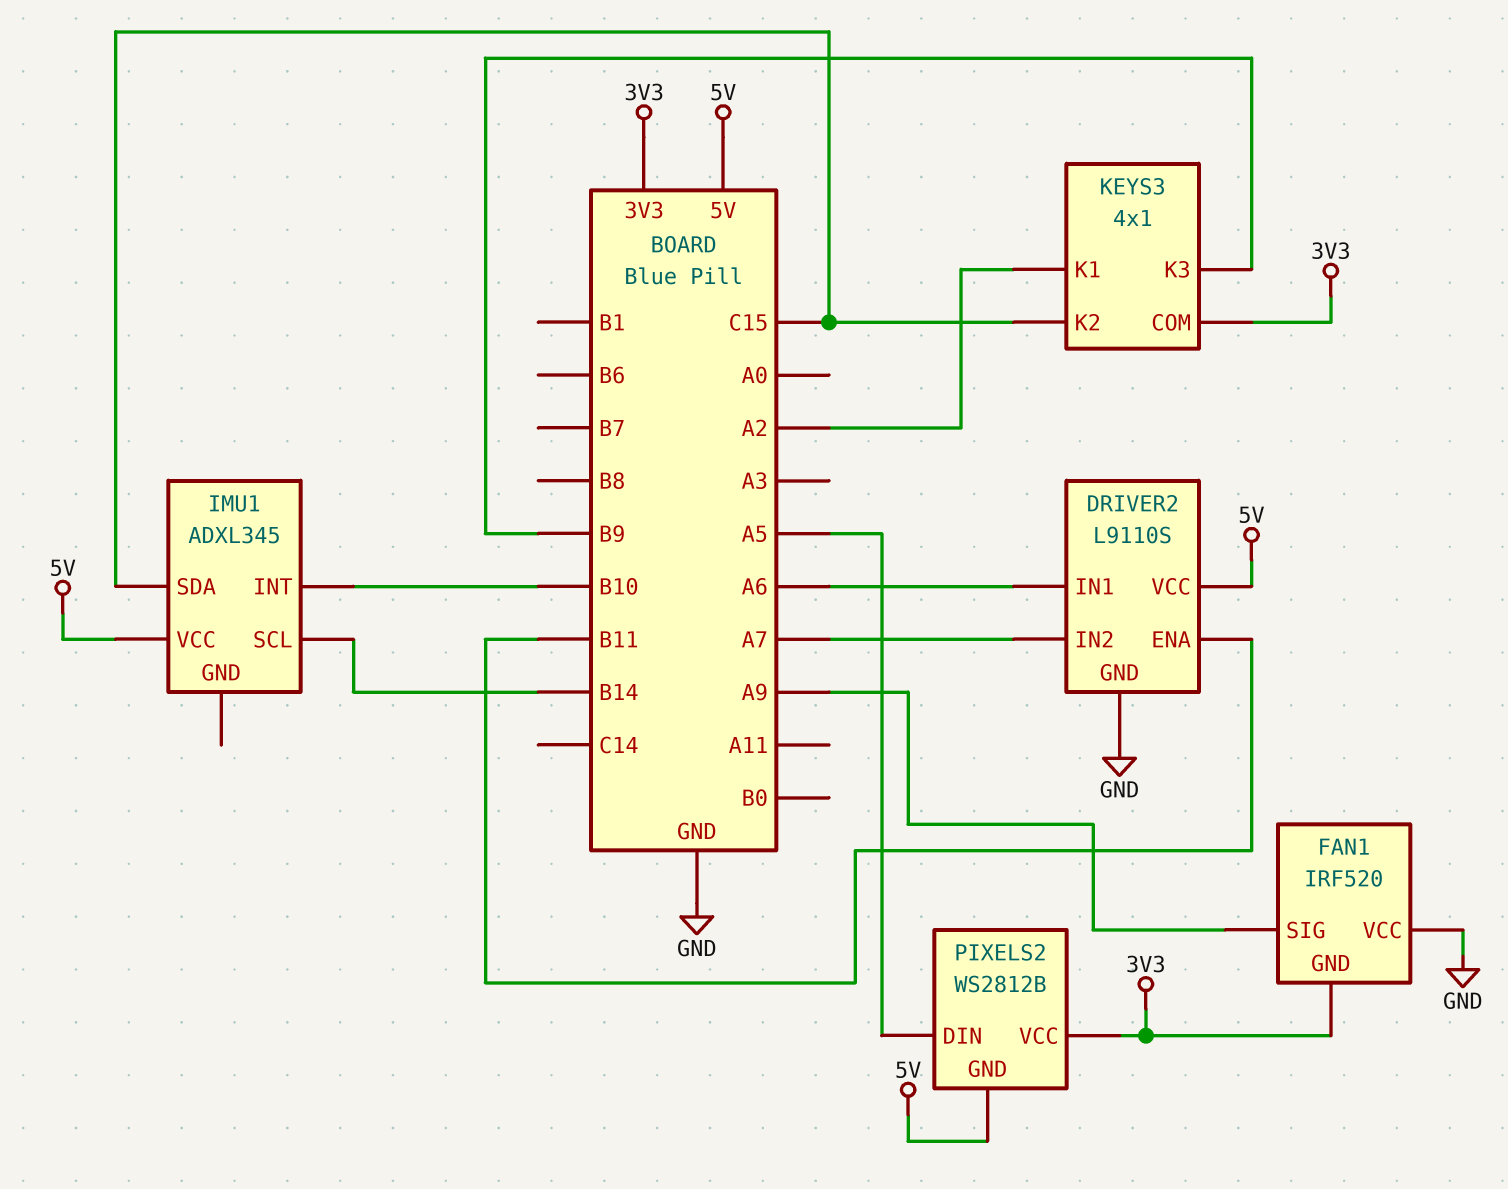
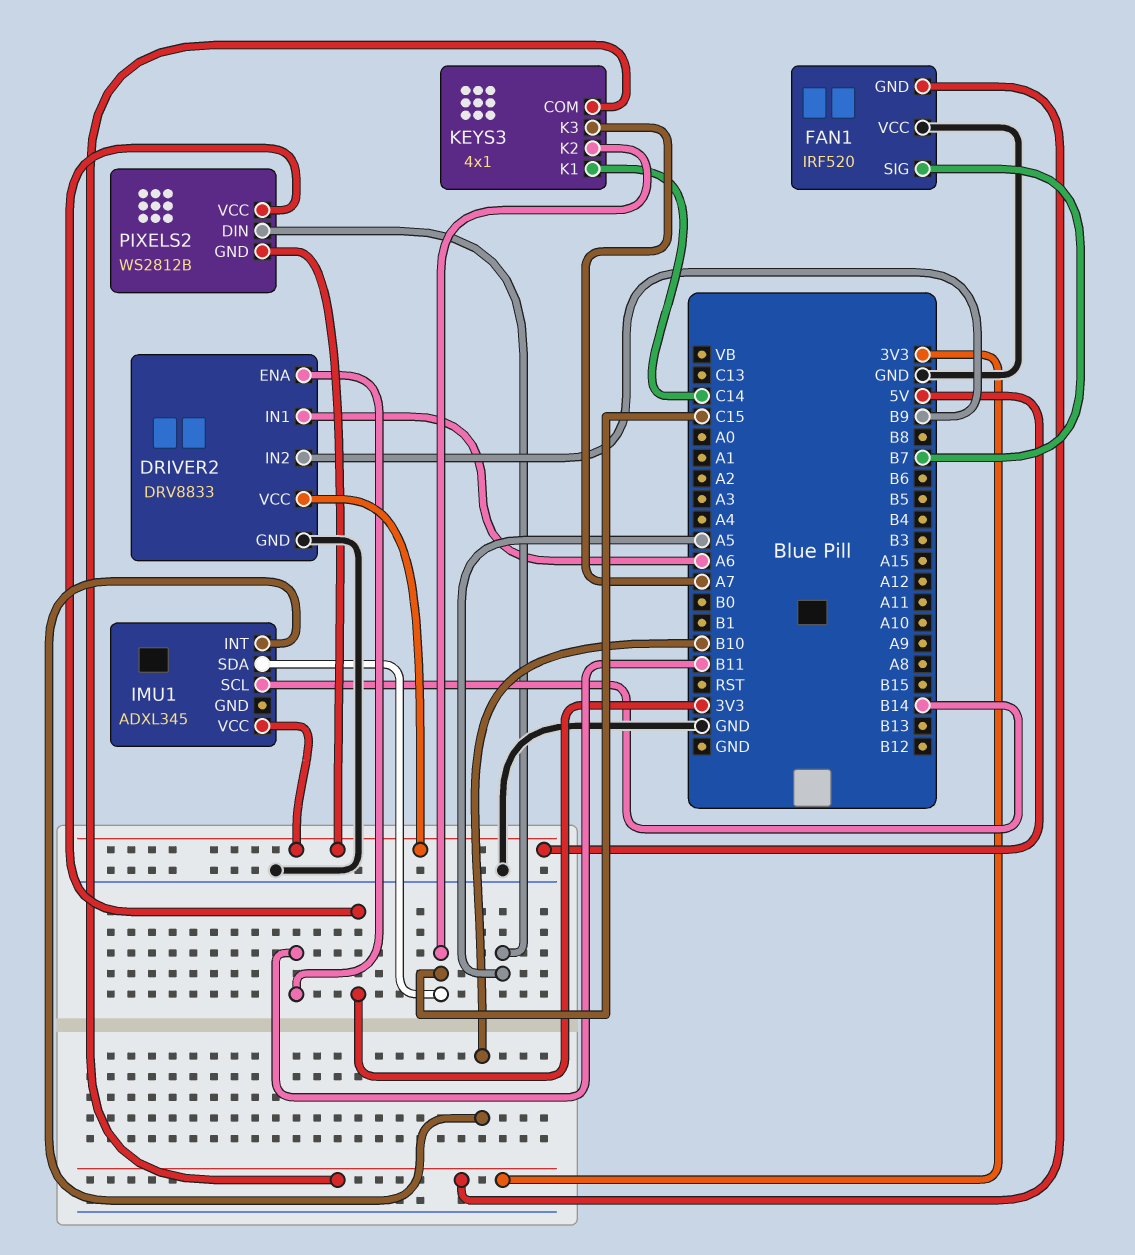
DRIVER2: L9110S -> DRV8833
DRIVER2 pin IN2: A7 -> B9
FAN1 pin SIG: A9 -> B7
KEYS3 pin K1: A2 -> C14
KEYS3 pin K3: B9 -> A7

